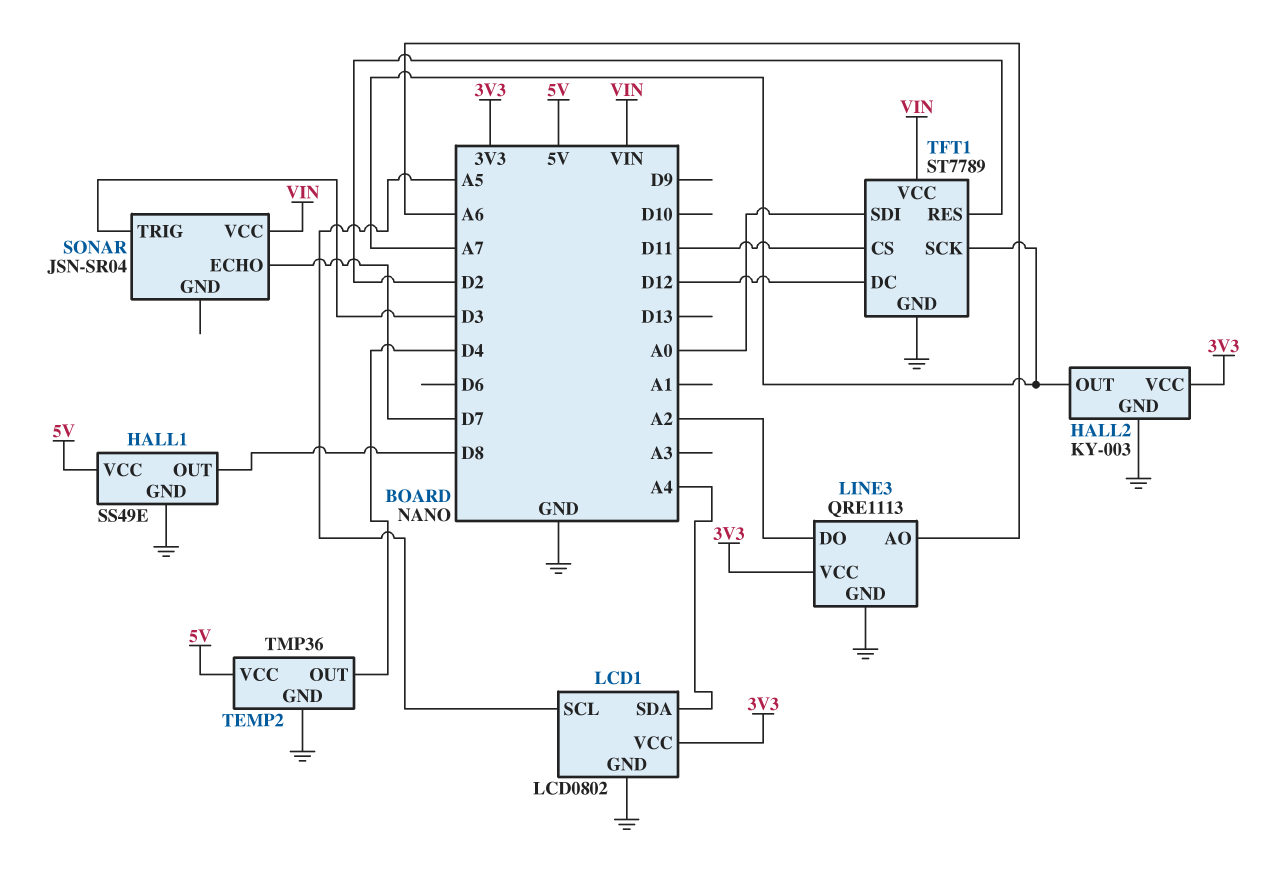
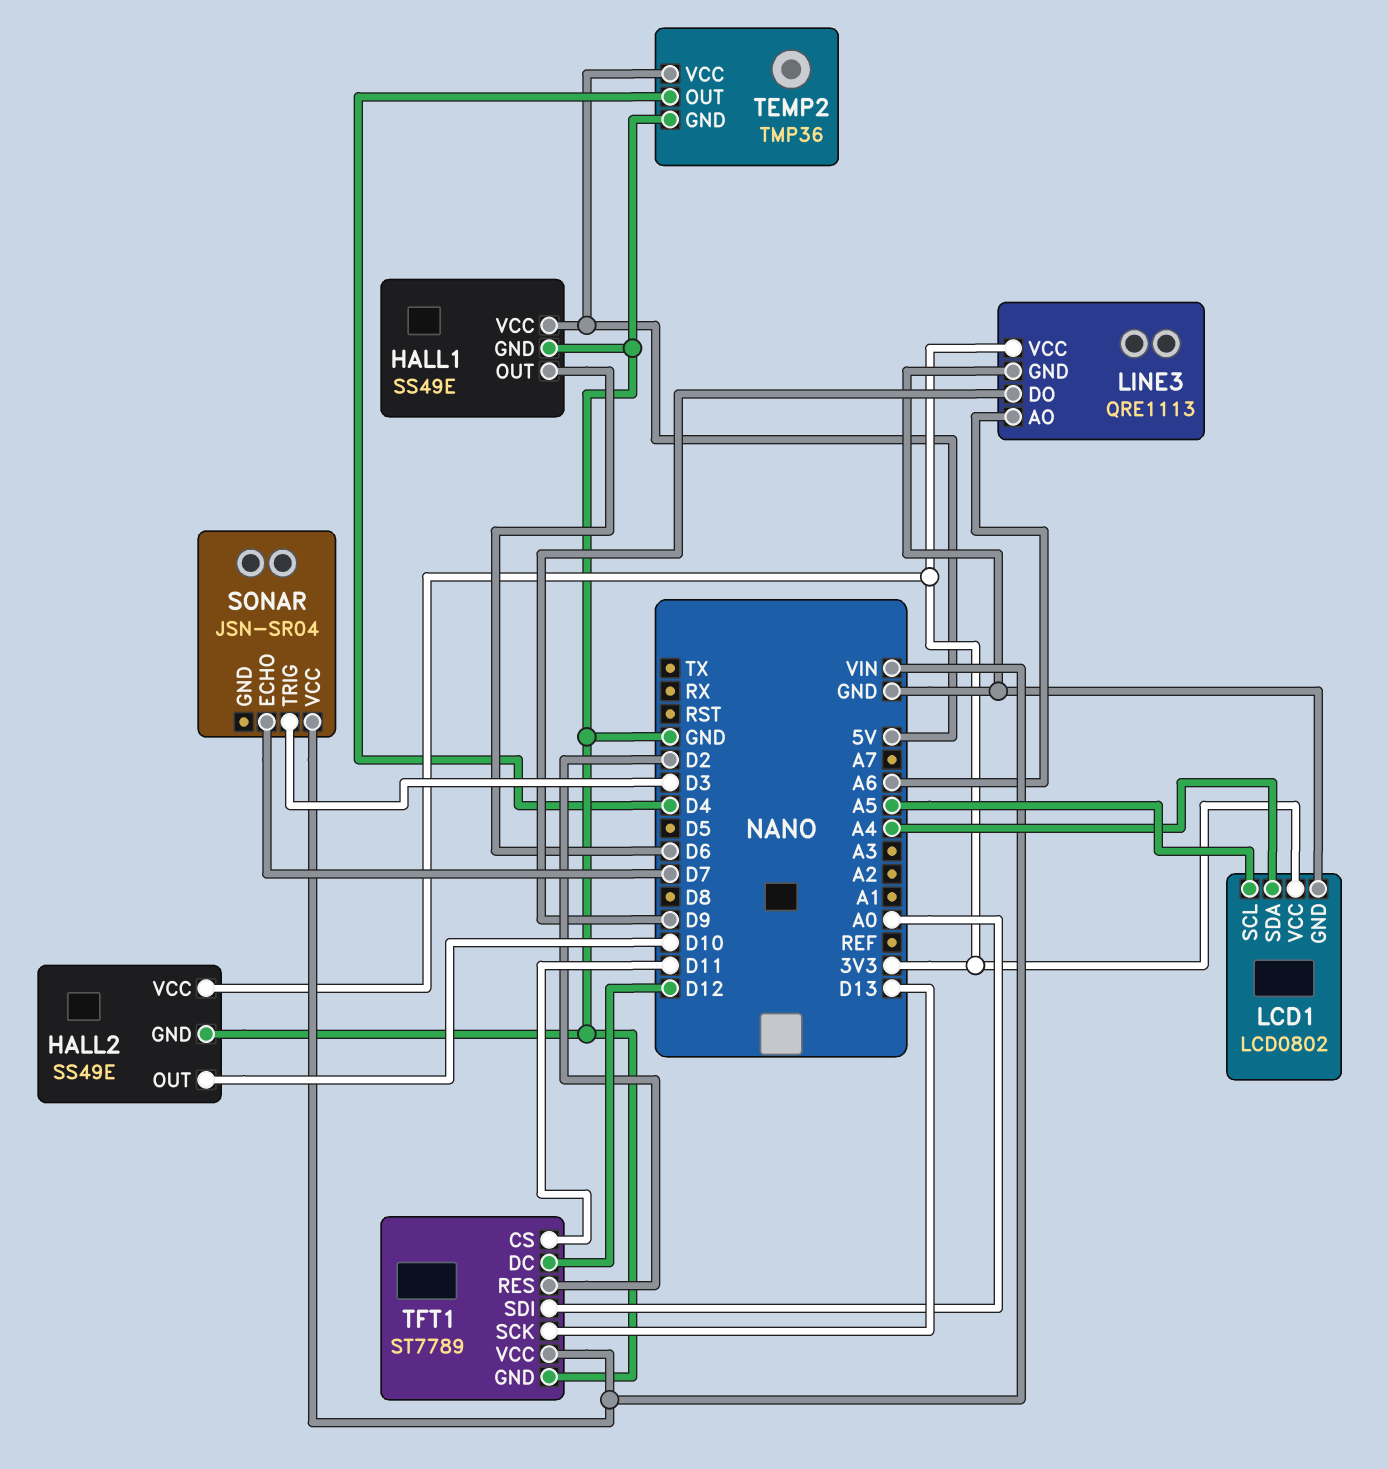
HALL1 pin OUT: D8 -> D6
HALL2: KY-003 -> SS49E
HALL2 pin OUT: A7 -> D10
LINE3 pin DO: A2 -> D9
TFT1 pin SCK: A7 -> D13

